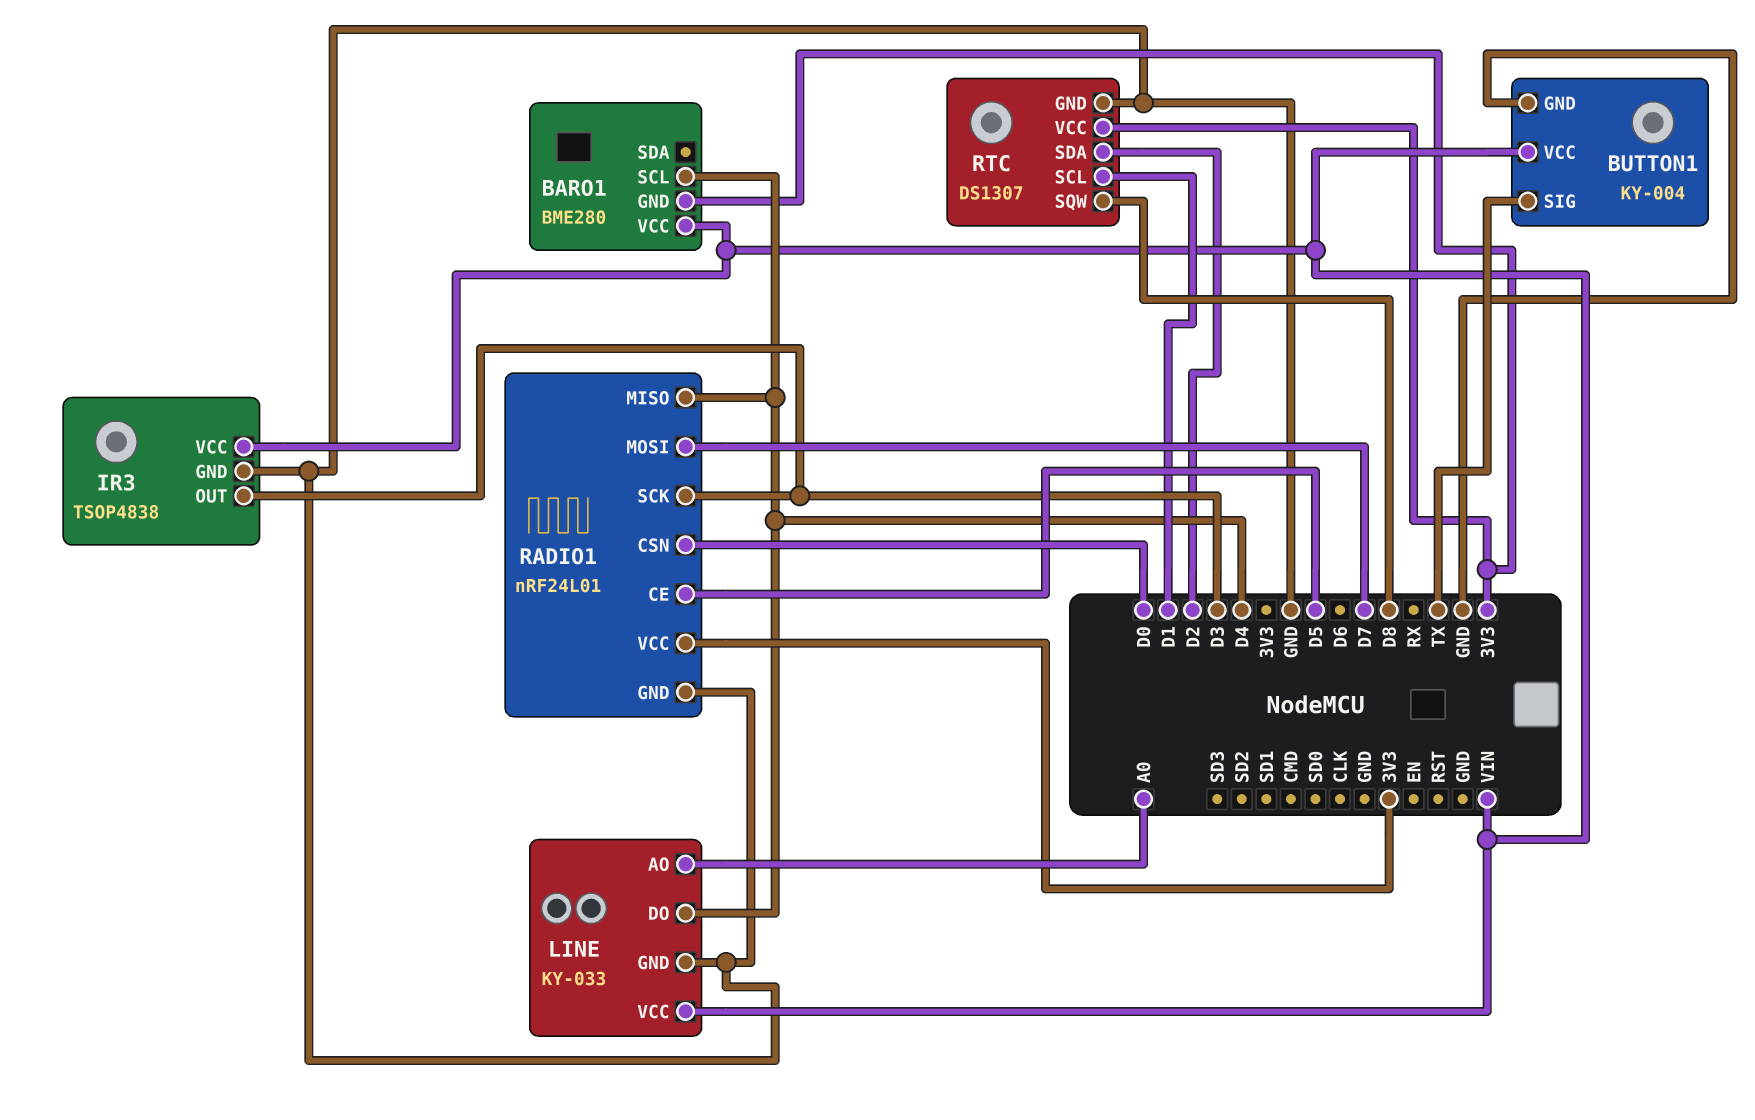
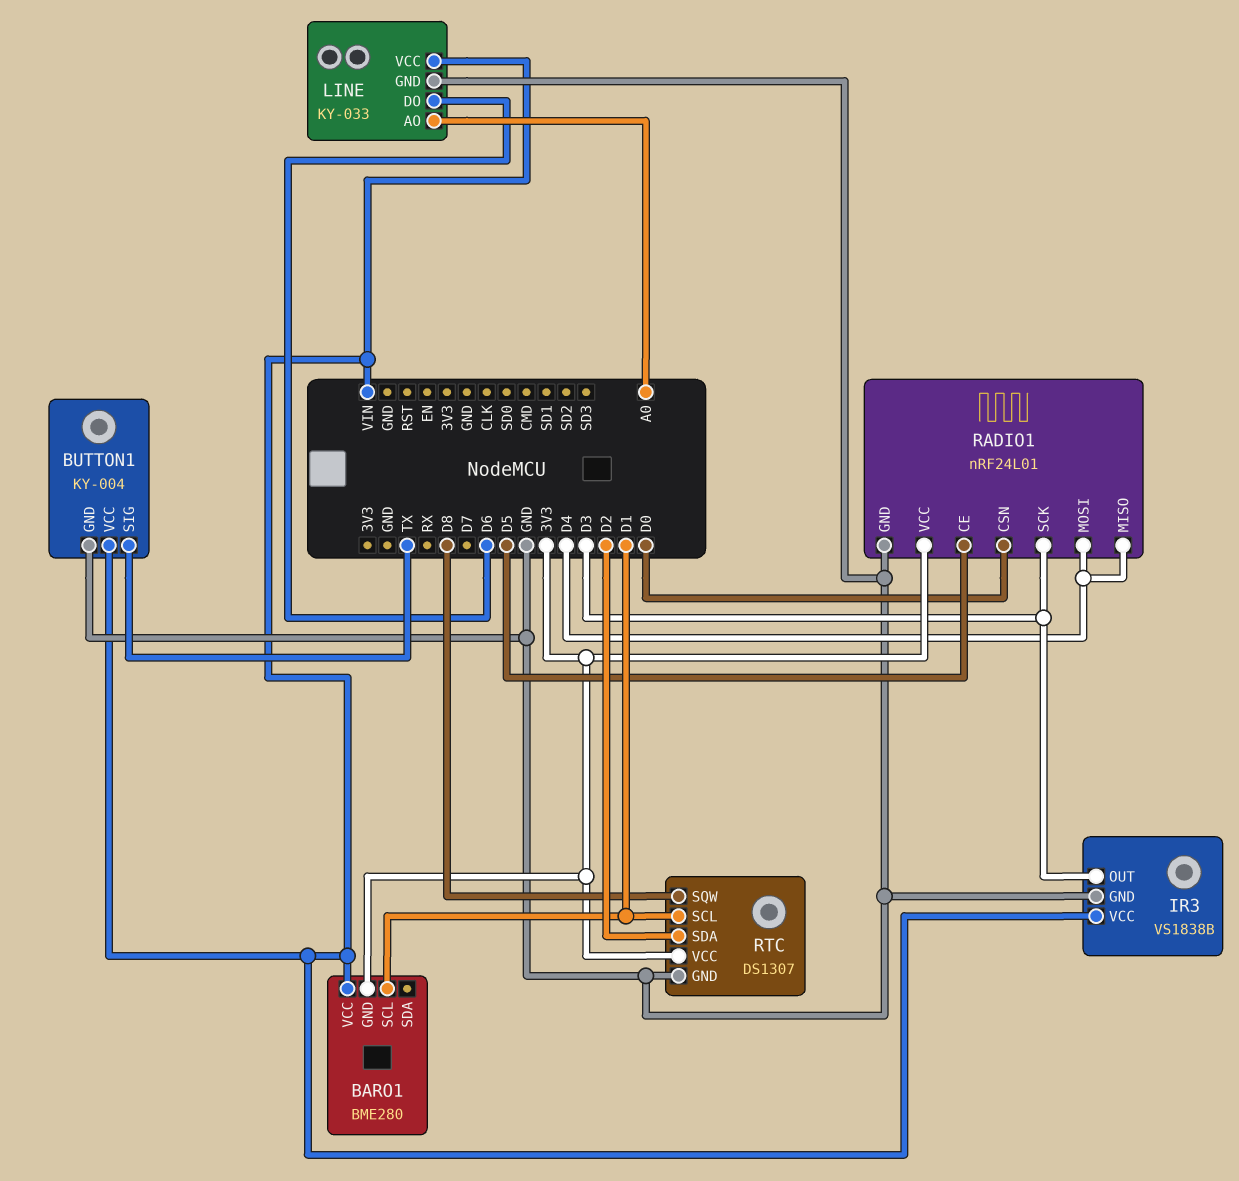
BARO1 pin SCL: D4 -> D1
IR3: TSOP4838 -> VS1838B
LINE pin DO: D4 -> D6
RADIO1 pin MOSI: D7 -> D4

